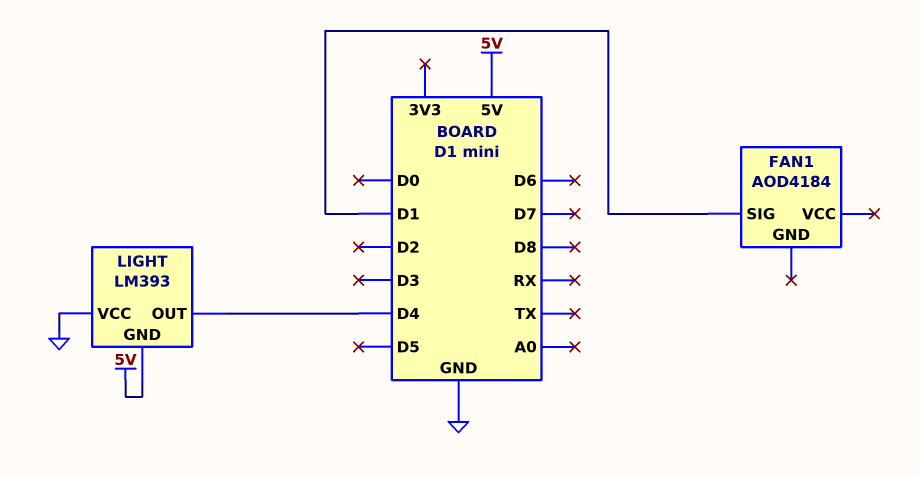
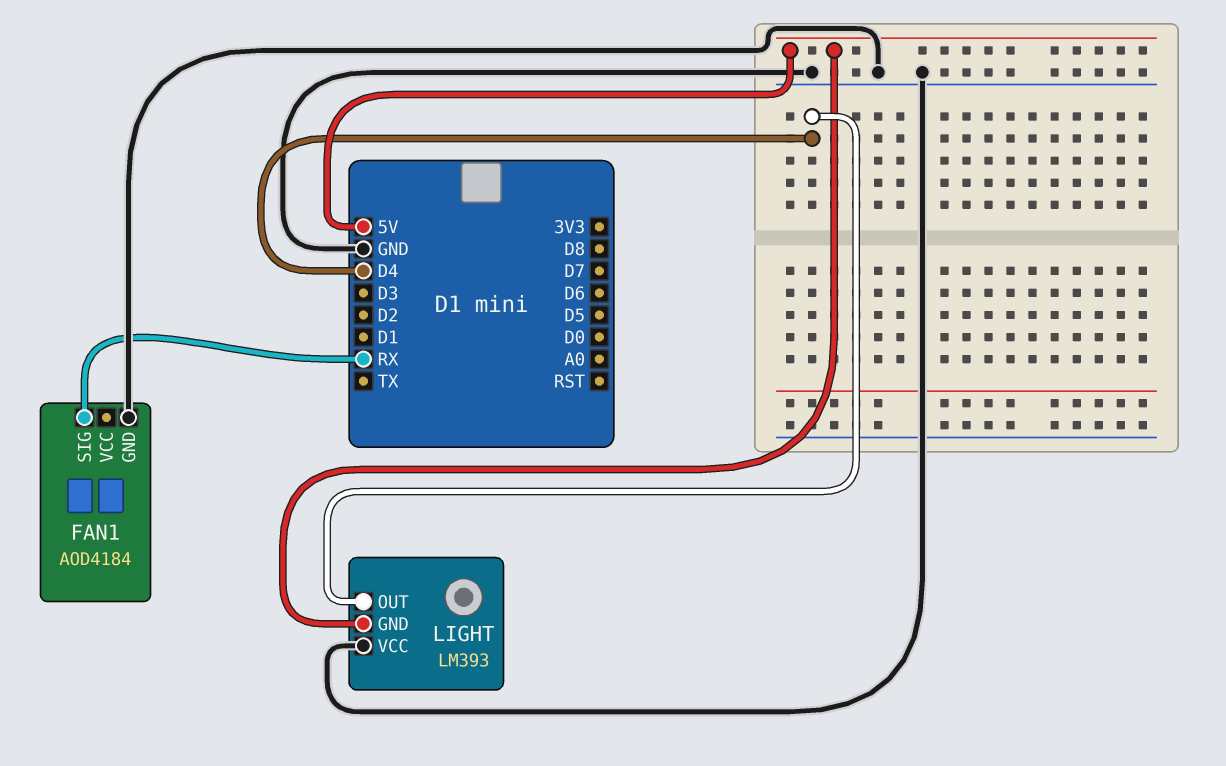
FAN1 pin GND: none -> GND
FAN1 pin SIG: D1 -> RX

